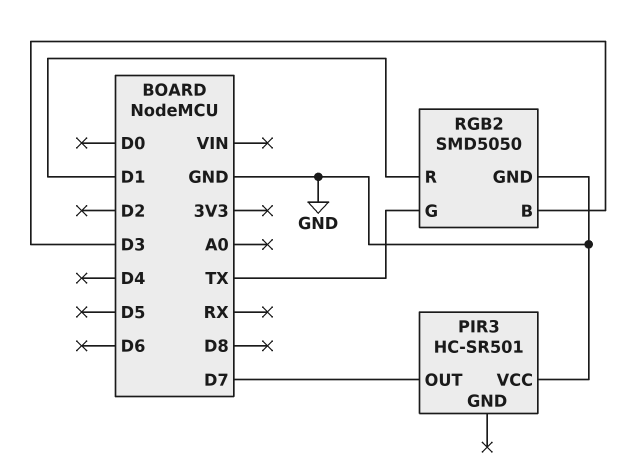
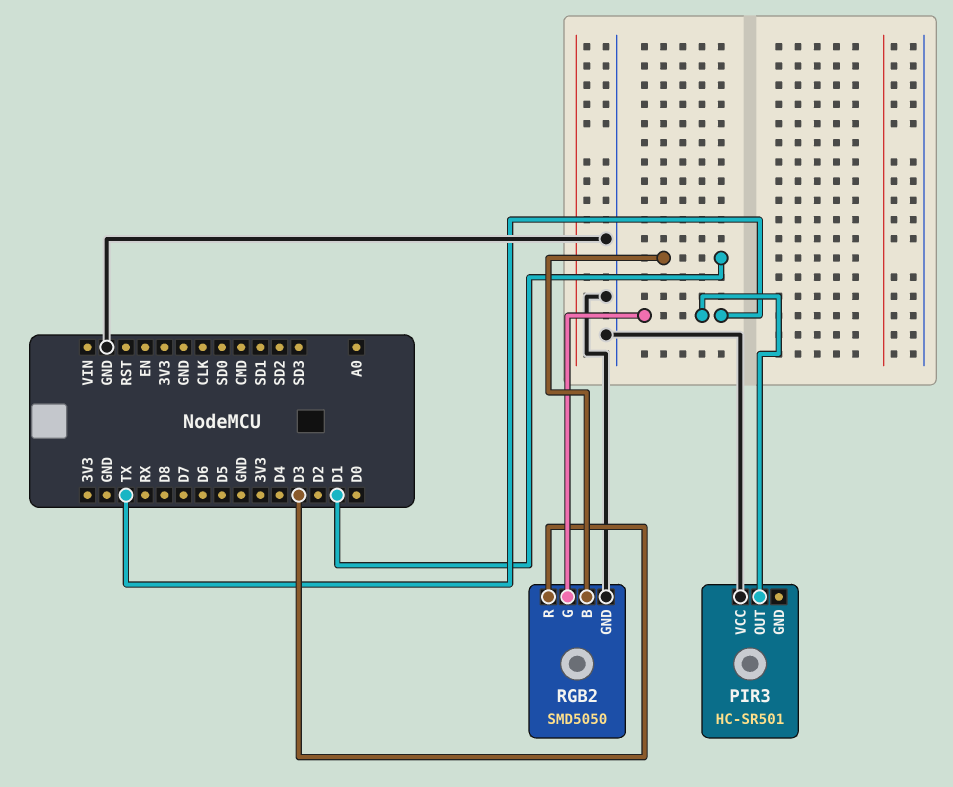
PIR3 pin OUT: D7 -> TX
RGB2 pin B: D3 -> D1
RGB2 pin R: D1 -> D3

